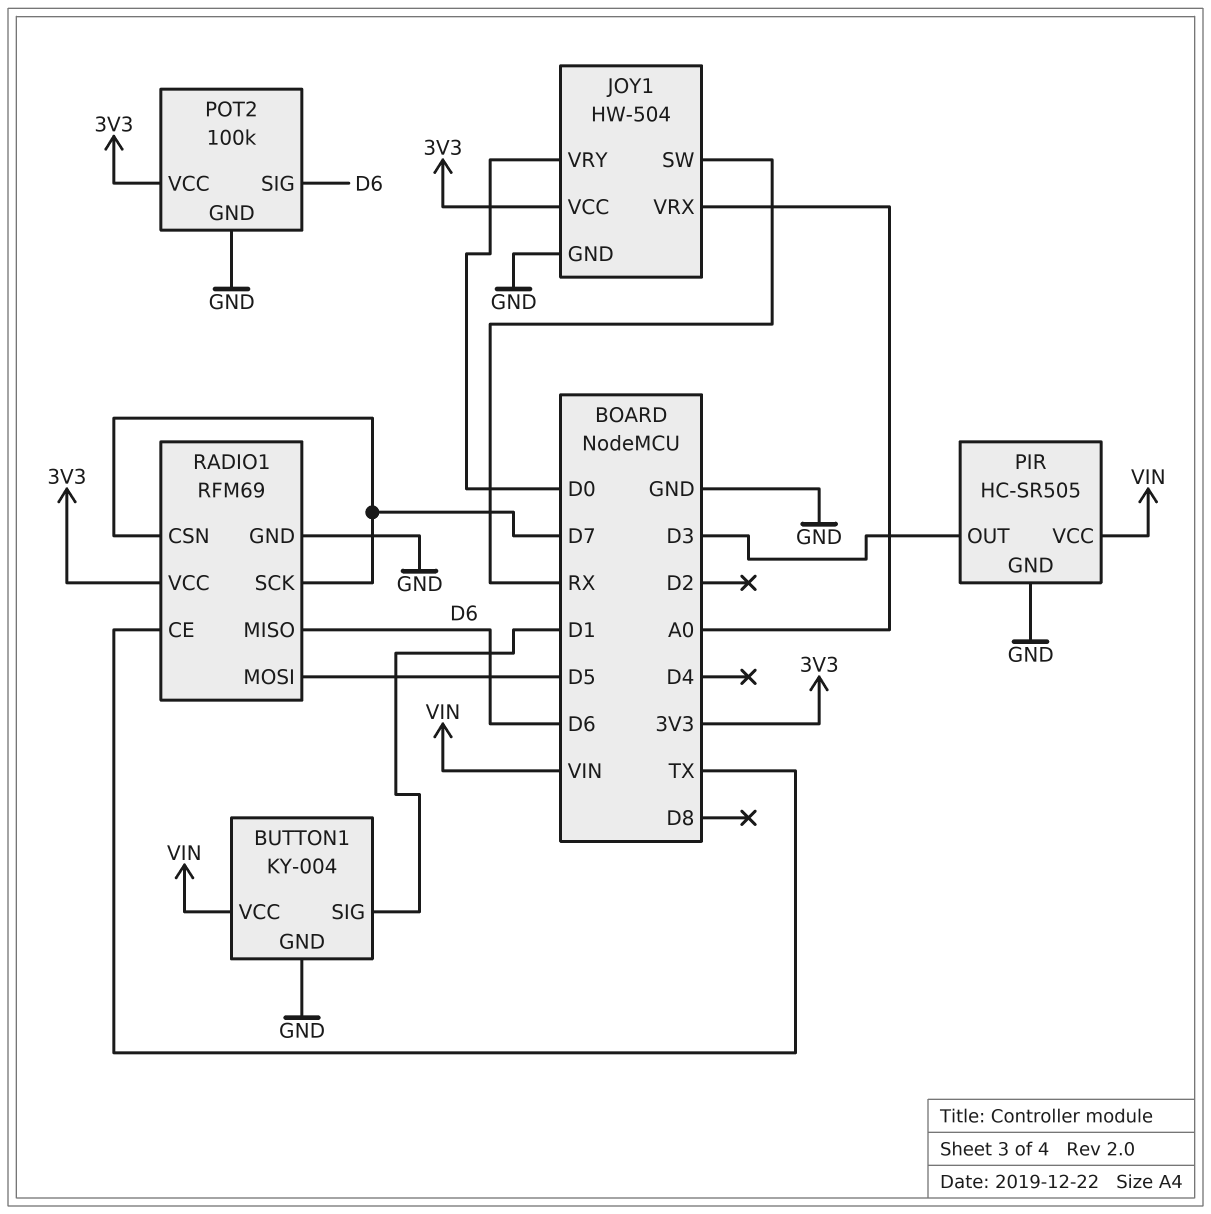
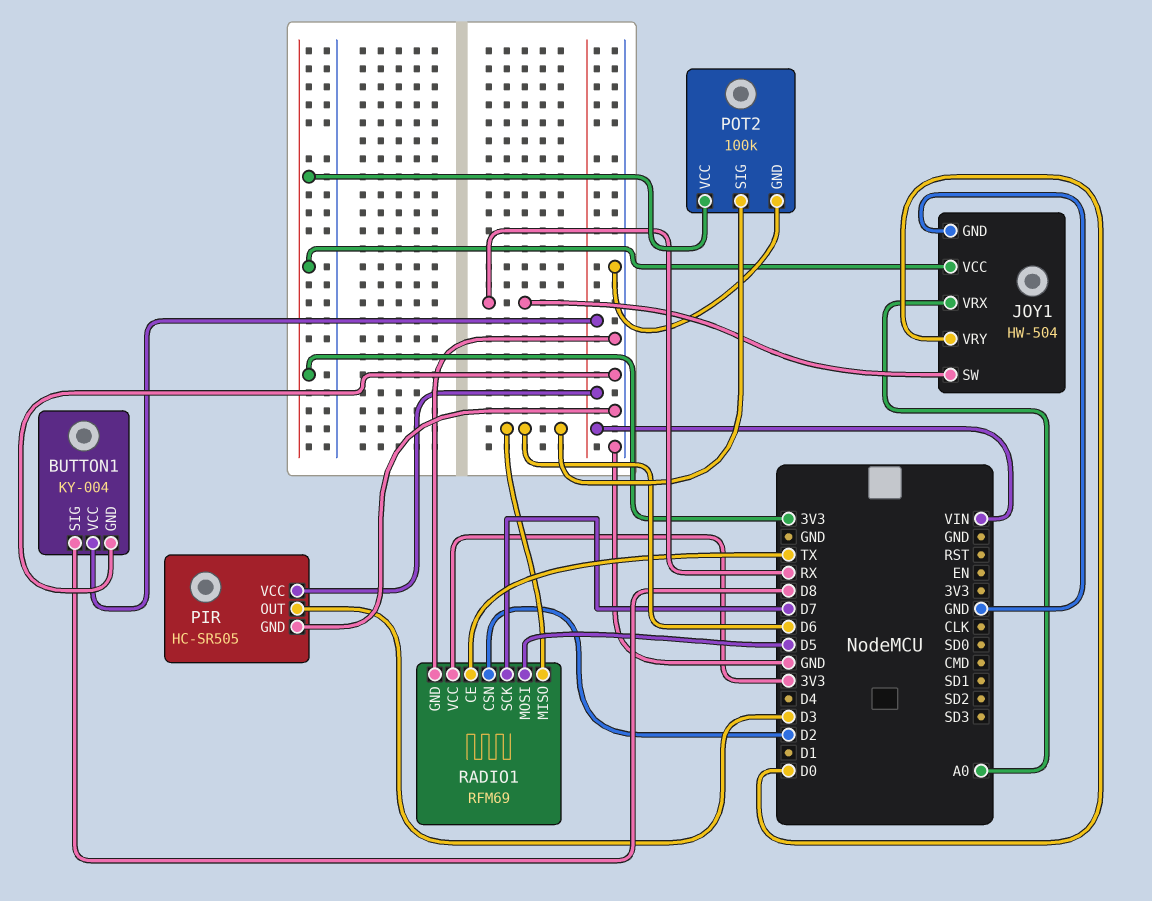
BUTTON1 pin SIG: D1 -> D8
RADIO1 pin CSN: D7 -> D2

